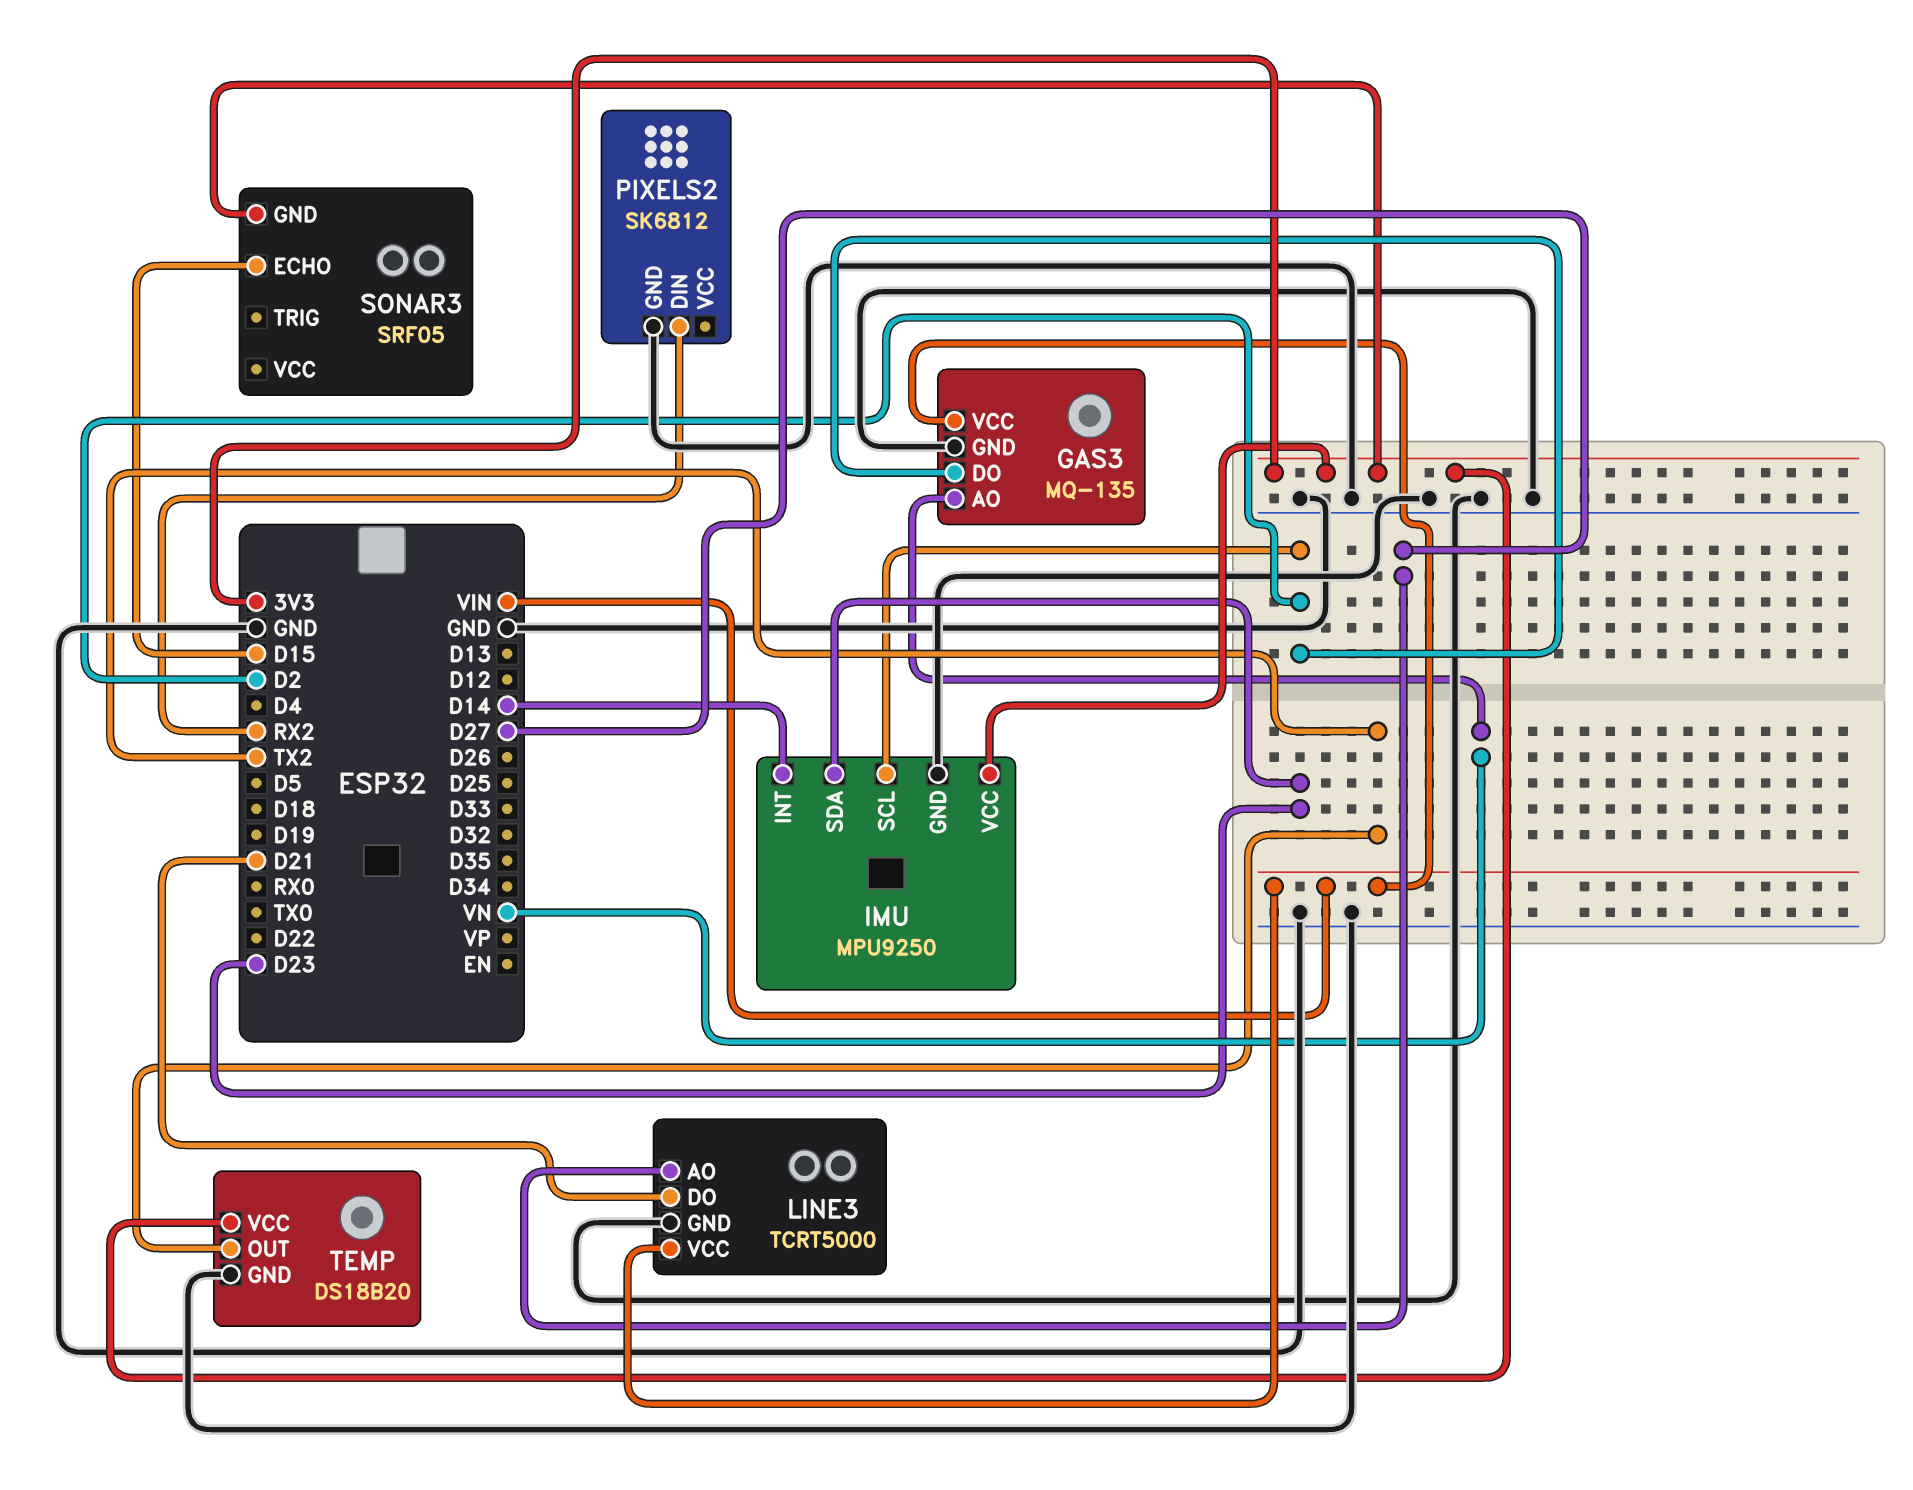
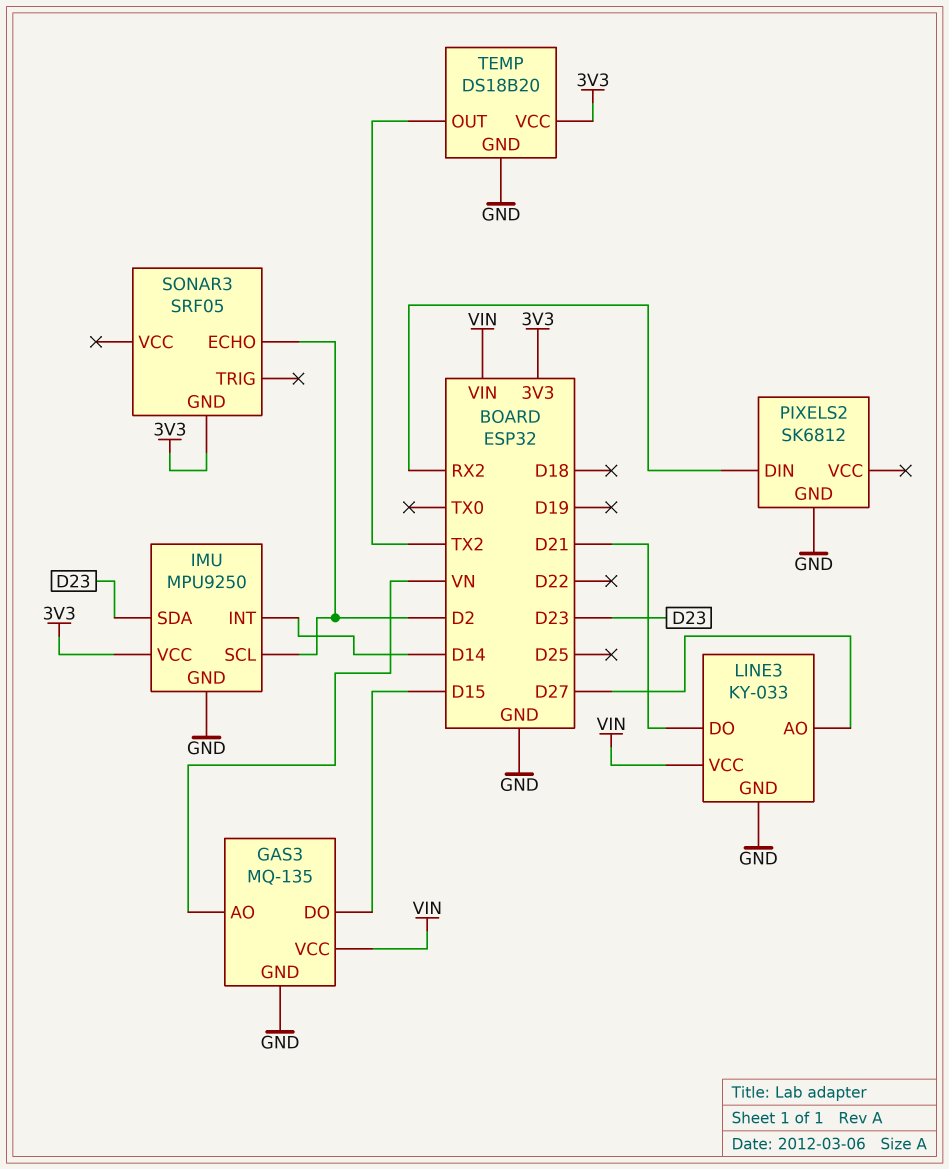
GAS3 pin DO: D2 -> D15
LINE3: TCRT5000 -> KY-033
SONAR3 pin ECHO: D15 -> D2

